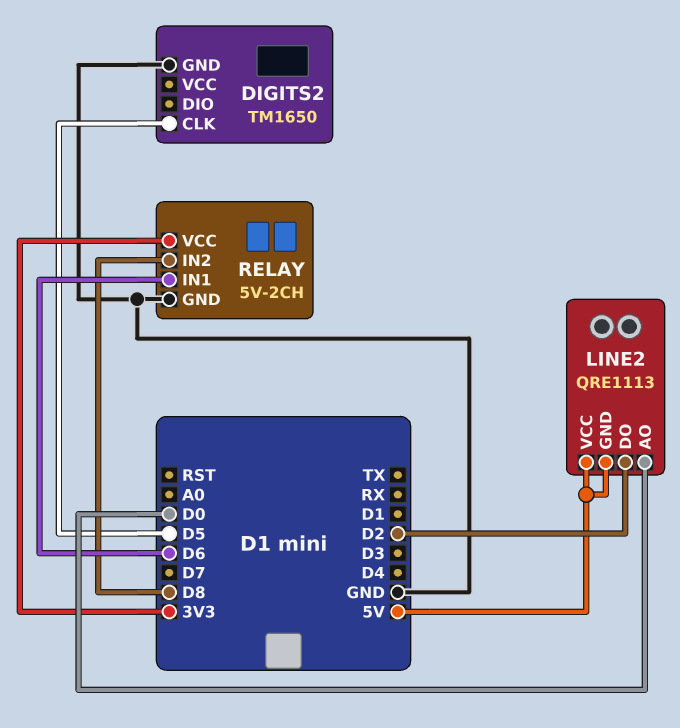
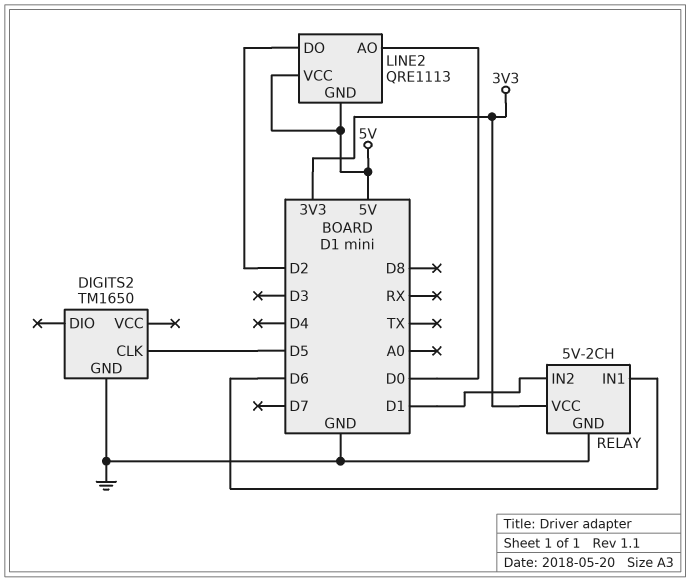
RELAY pin IN2: D8 -> D1

